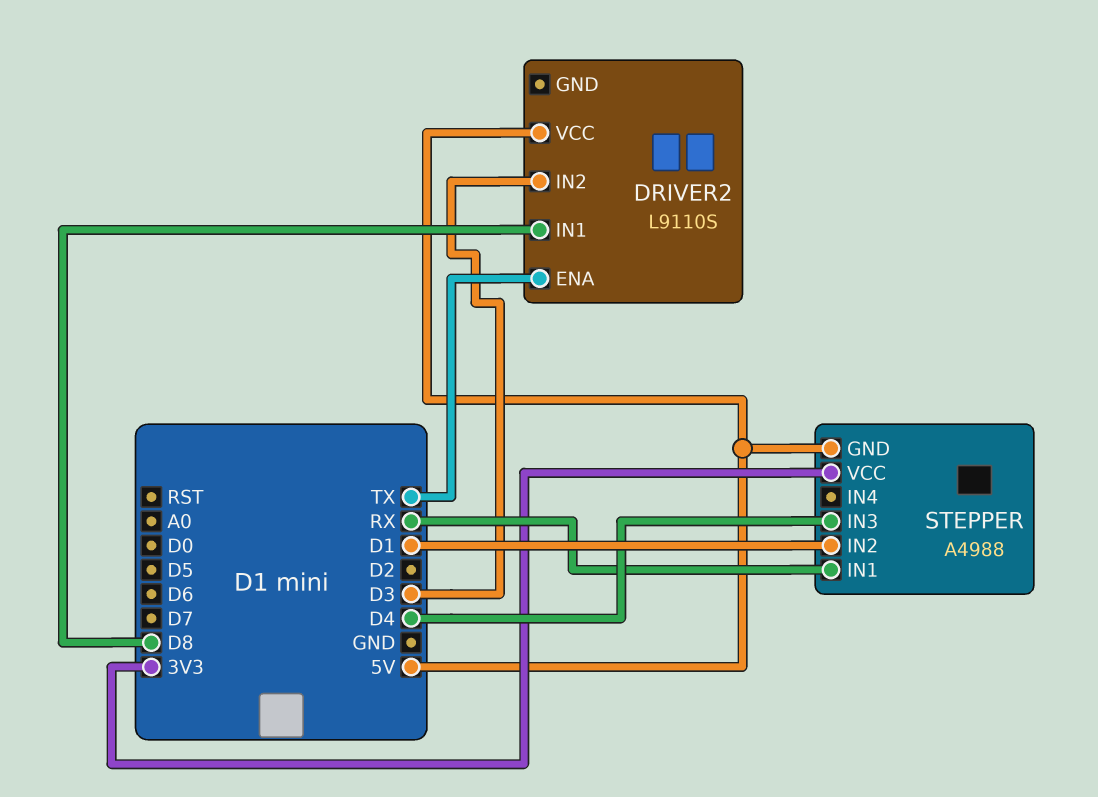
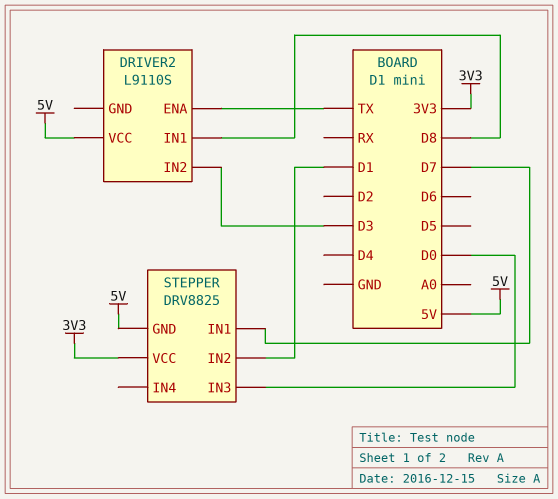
STEPPER: A4988 -> DRV8825
STEPPER pin IN1: RX -> D7
STEPPER pin IN3: D4 -> D0

